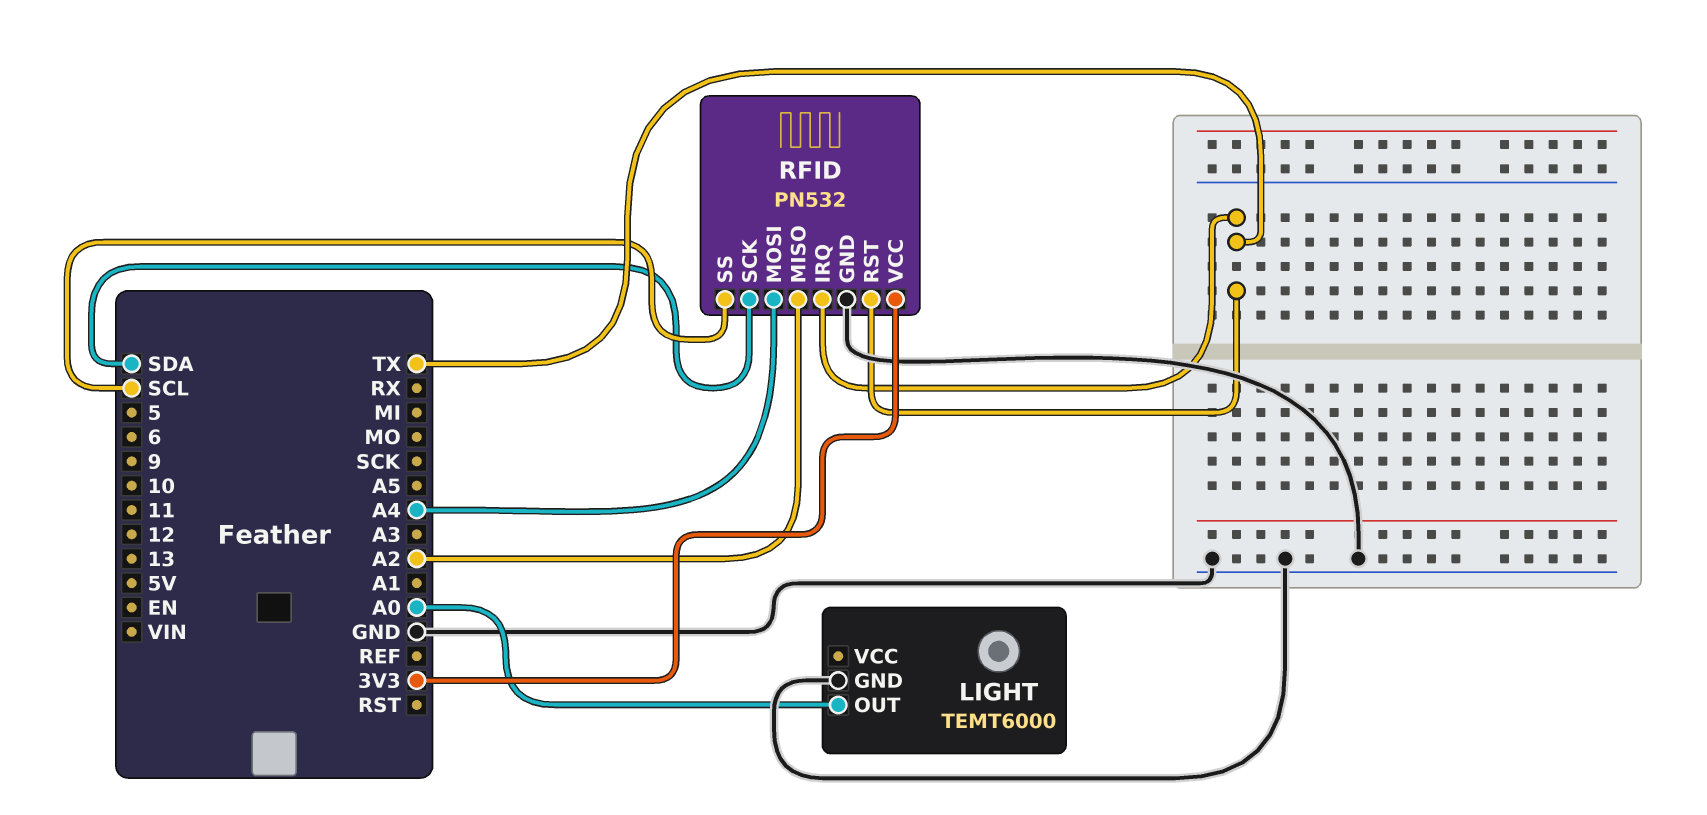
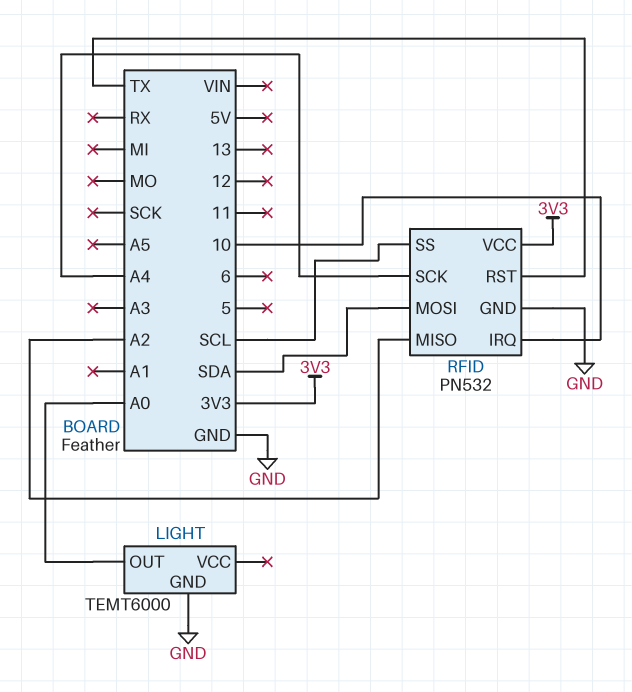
RFID pin IRQ: TX -> 10
RFID pin MOSI: A4 -> SDA
RFID pin SCK: SDA -> A4

